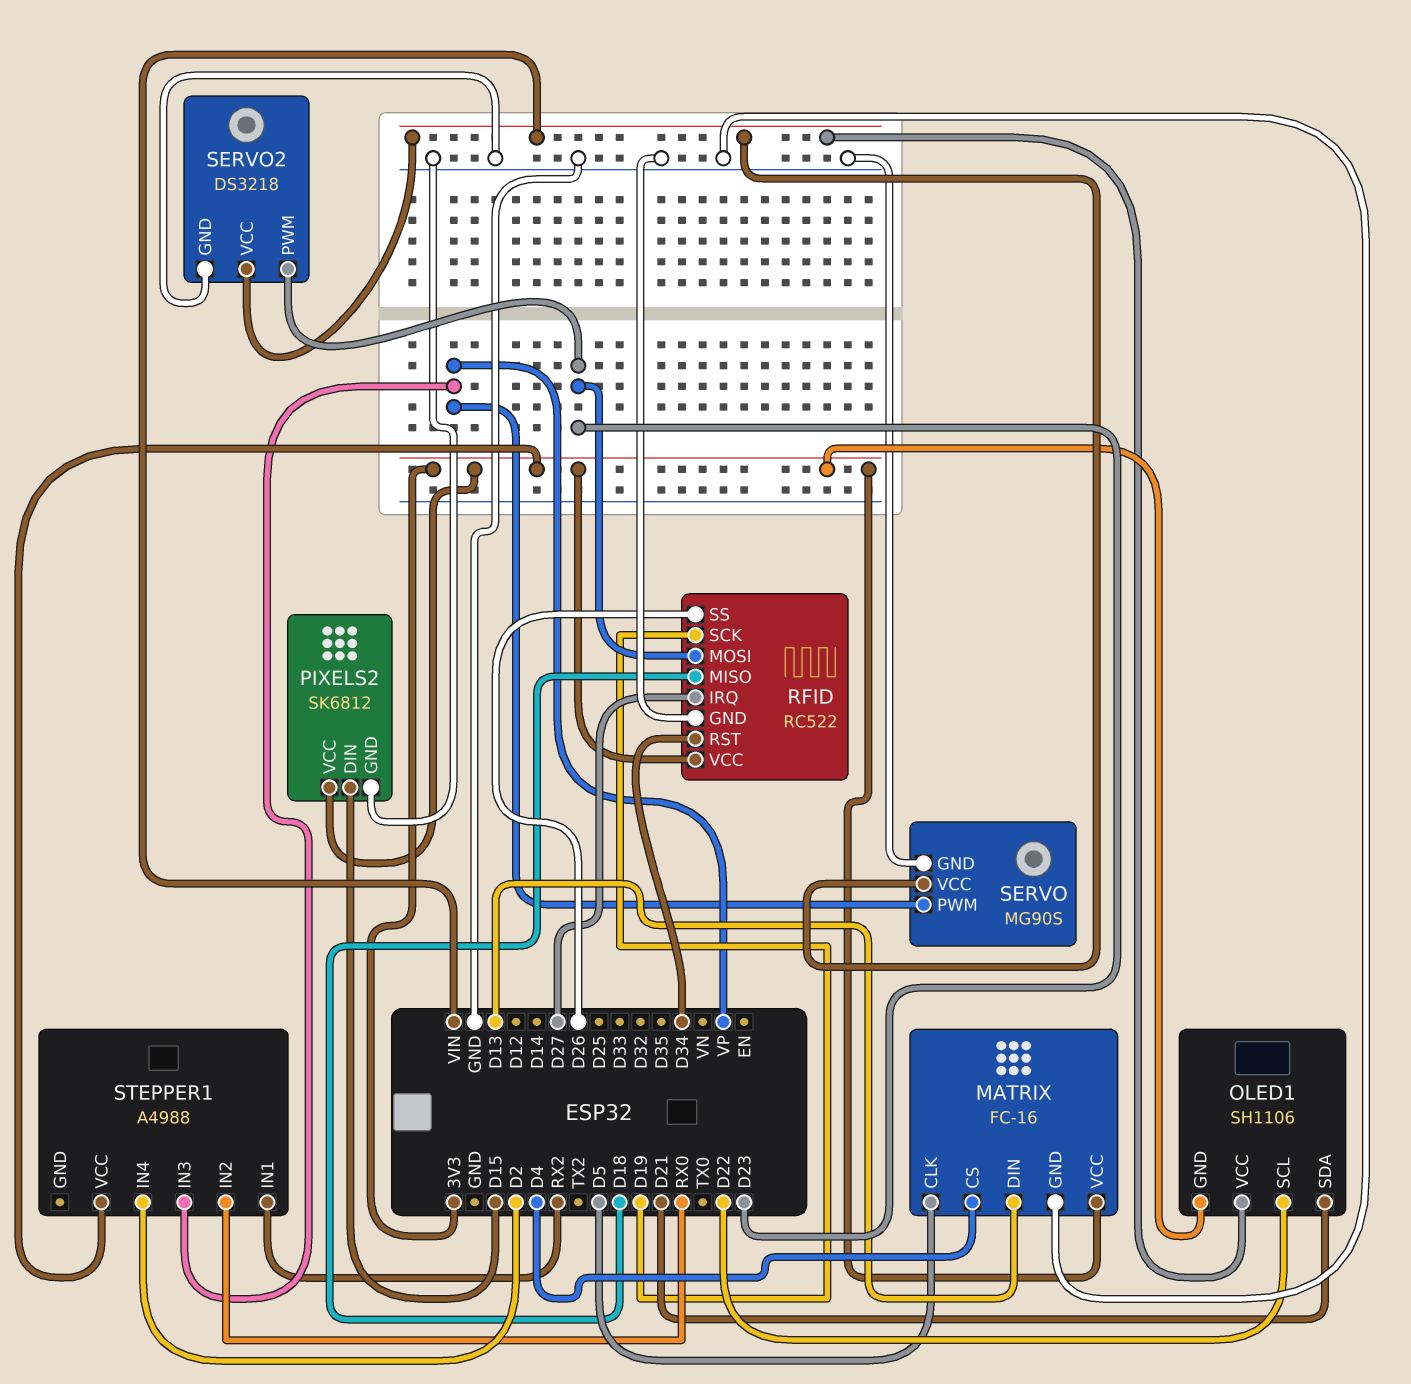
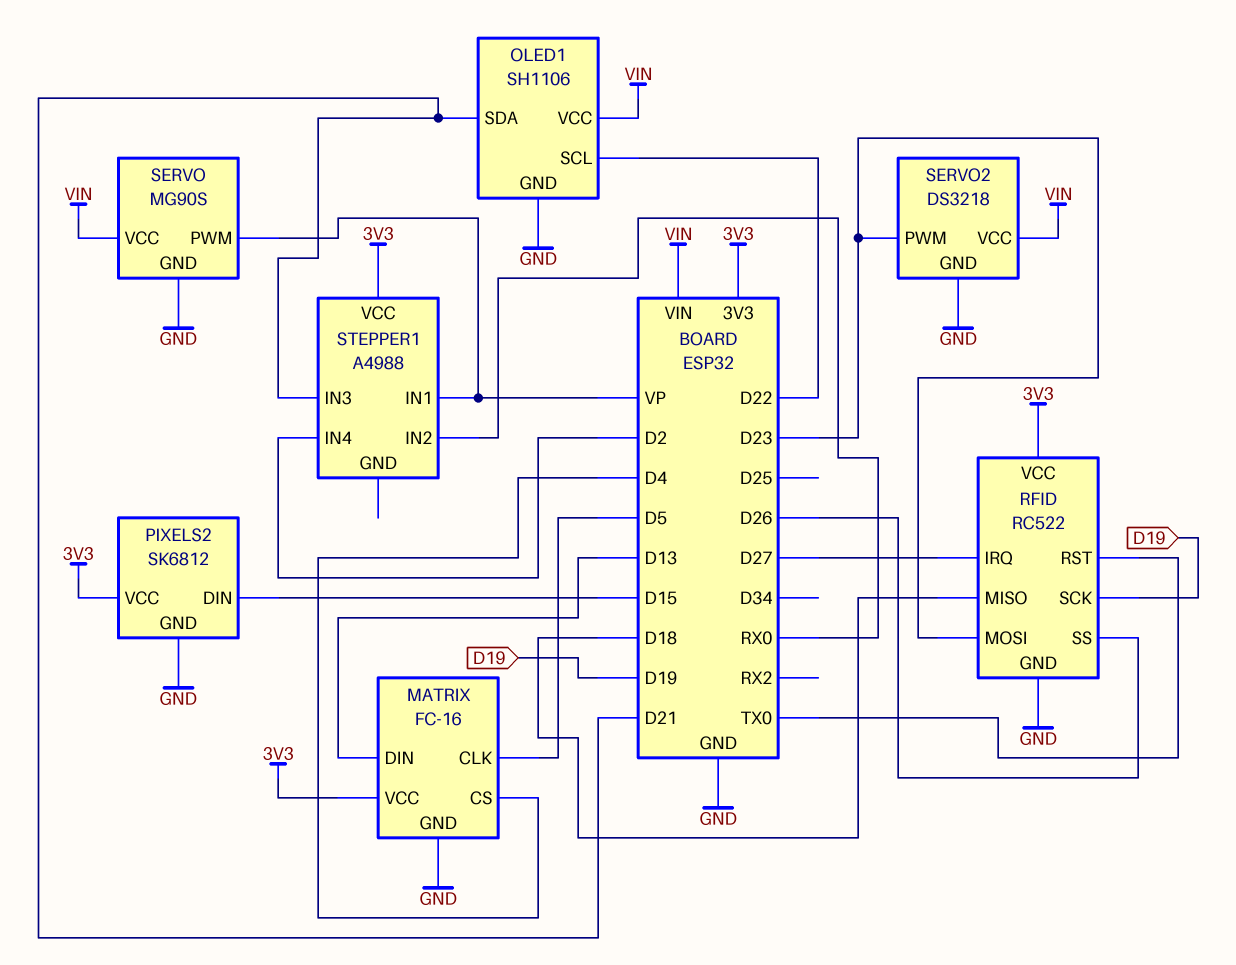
OLED1 pin GND: 3V3 -> GND
RFID pin RST: D34 -> TX0
STEPPER1 pin IN1: RX2 -> VP
STEPPER1 pin IN3: VP -> D21

